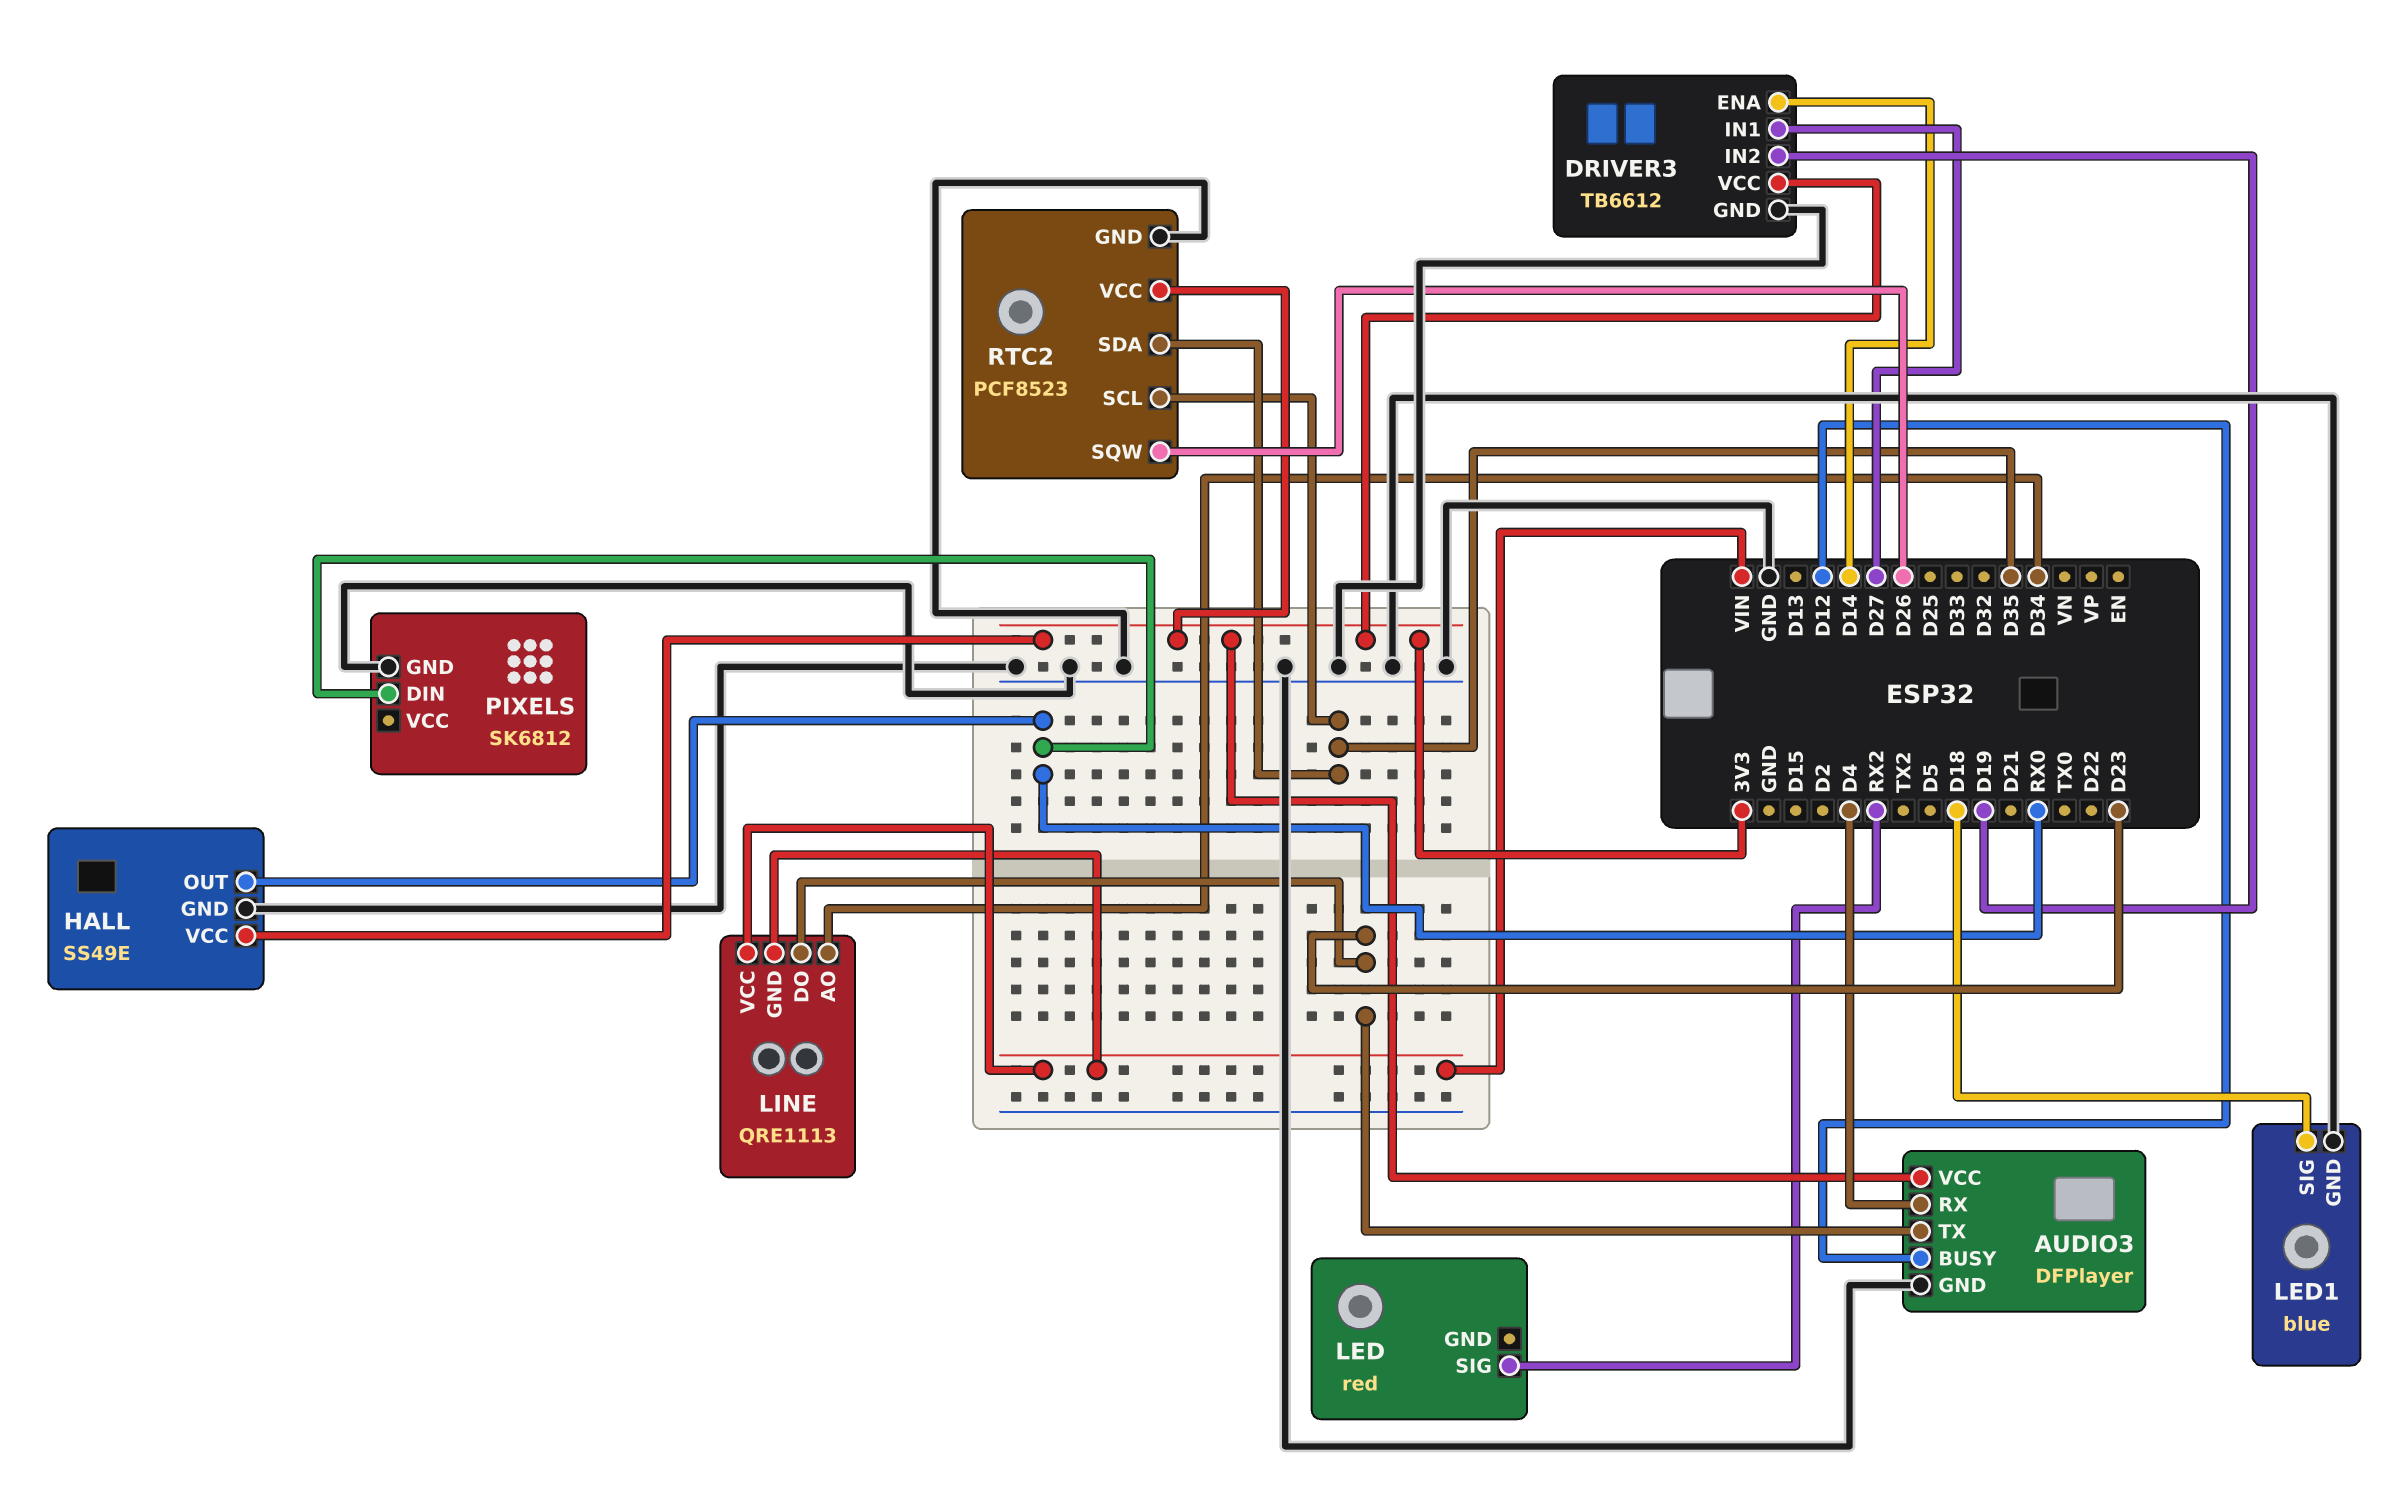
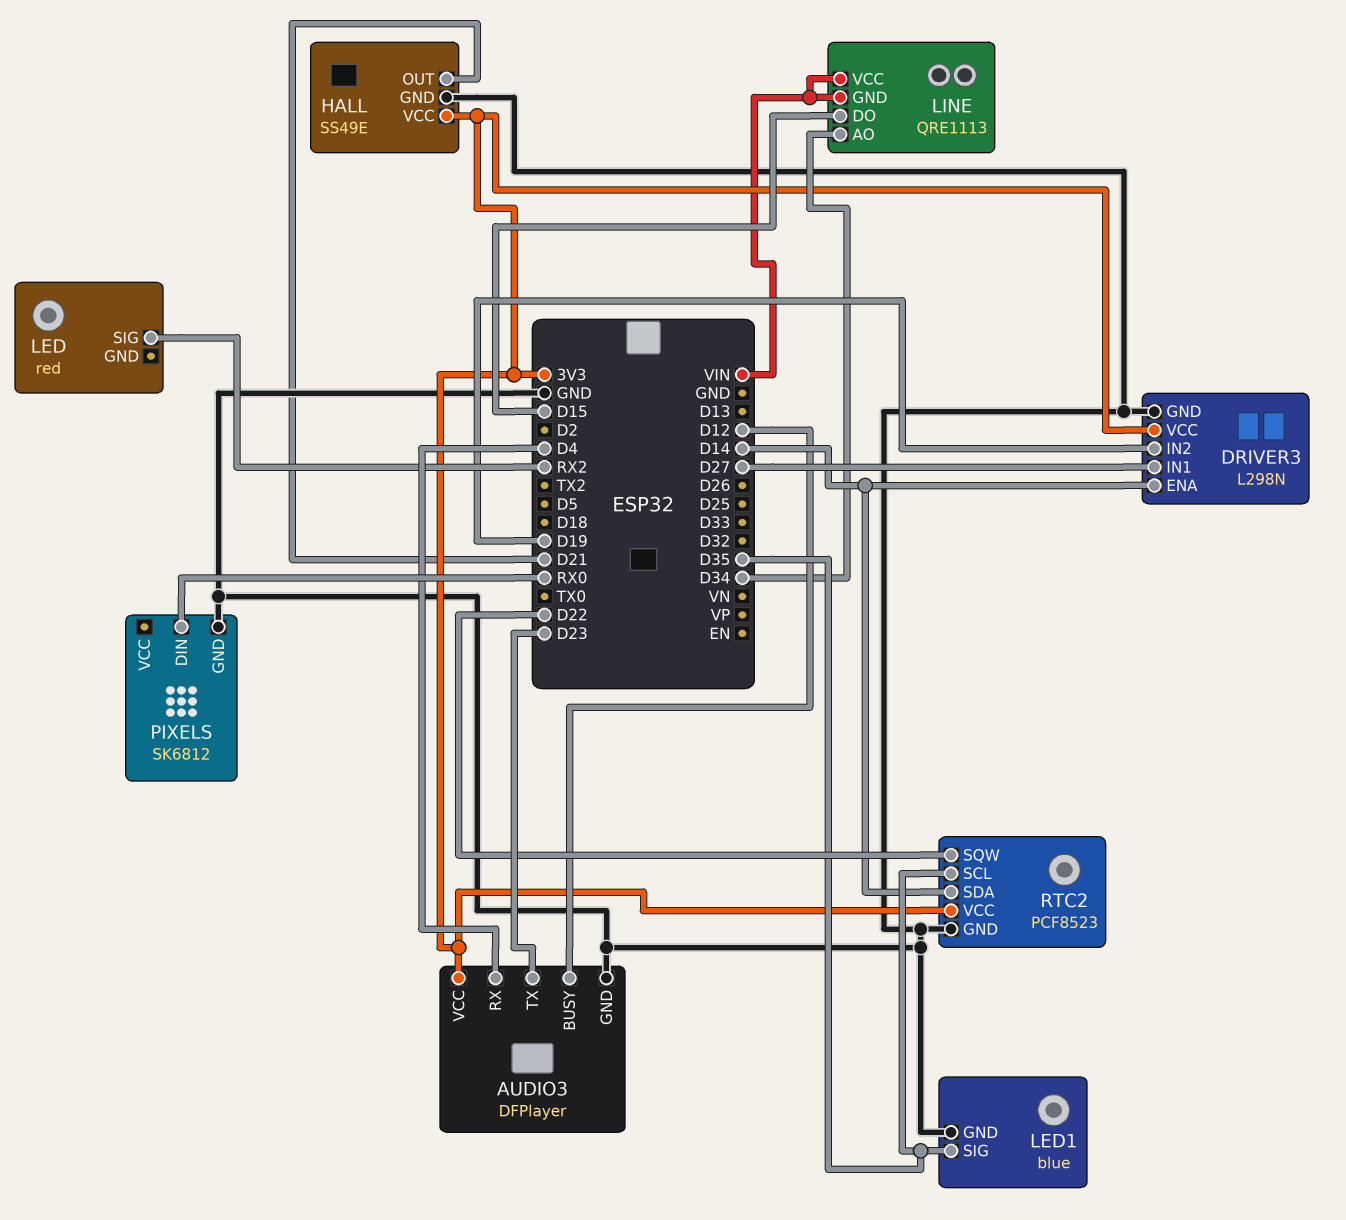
DRIVER3: TB6612 -> L298N
HALL pin OUT: RX0 -> D21
LED1 pin SIG: D18 -> D35
LINE pin DO: D23 -> D15
RTC2 pin SDA: D35 -> D14
RTC2 pin SQW: D26 -> D22

